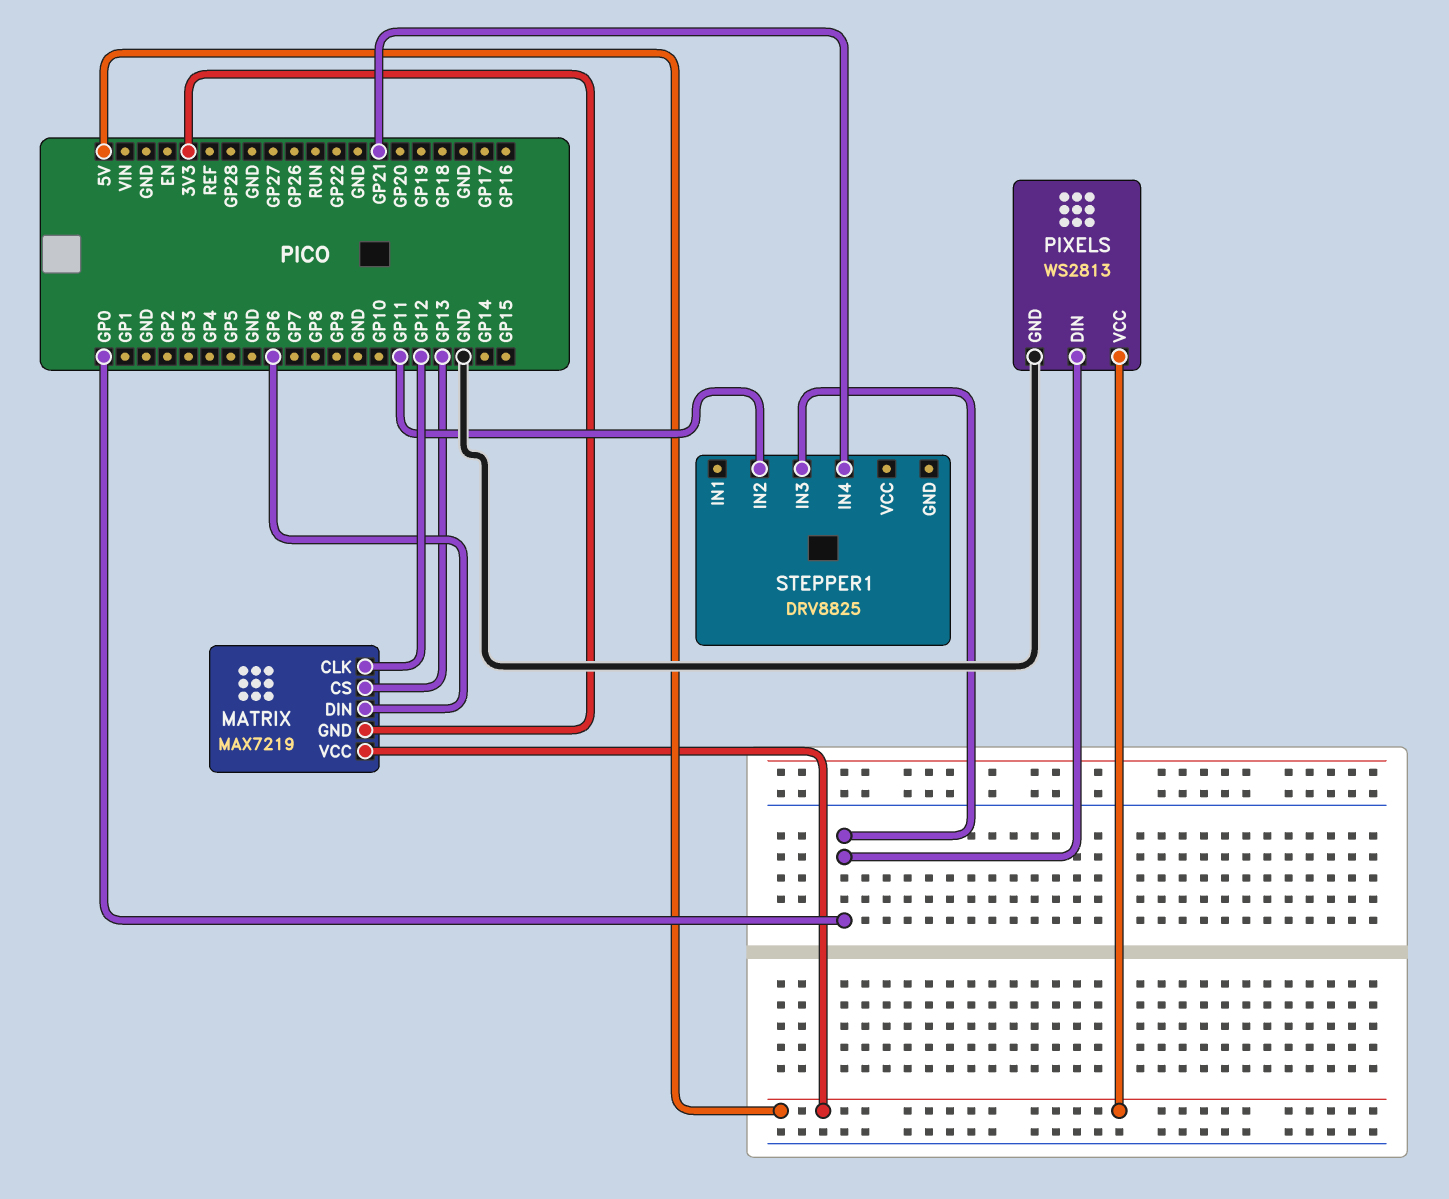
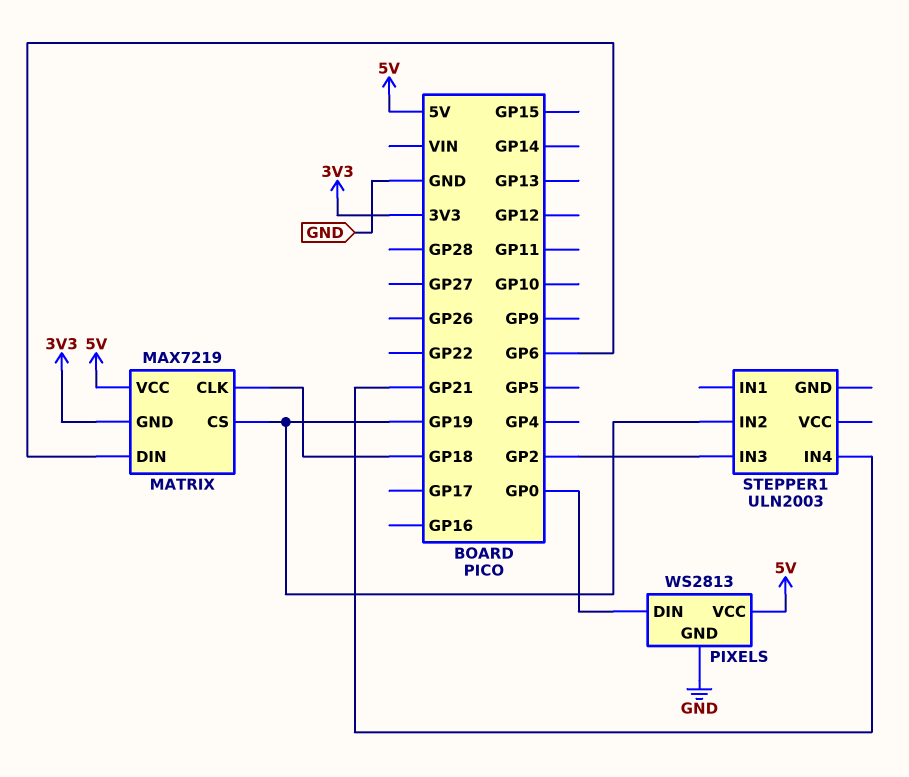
MATRIX pin CLK: GP12 -> GP18
MATRIX pin CS: GP13 -> GP19
STEPPER1: DRV8825 -> ULN2003
STEPPER1 pin IN2: GP11 -> GP19
STEPPER1 pin IN3: GP0 -> GP2

